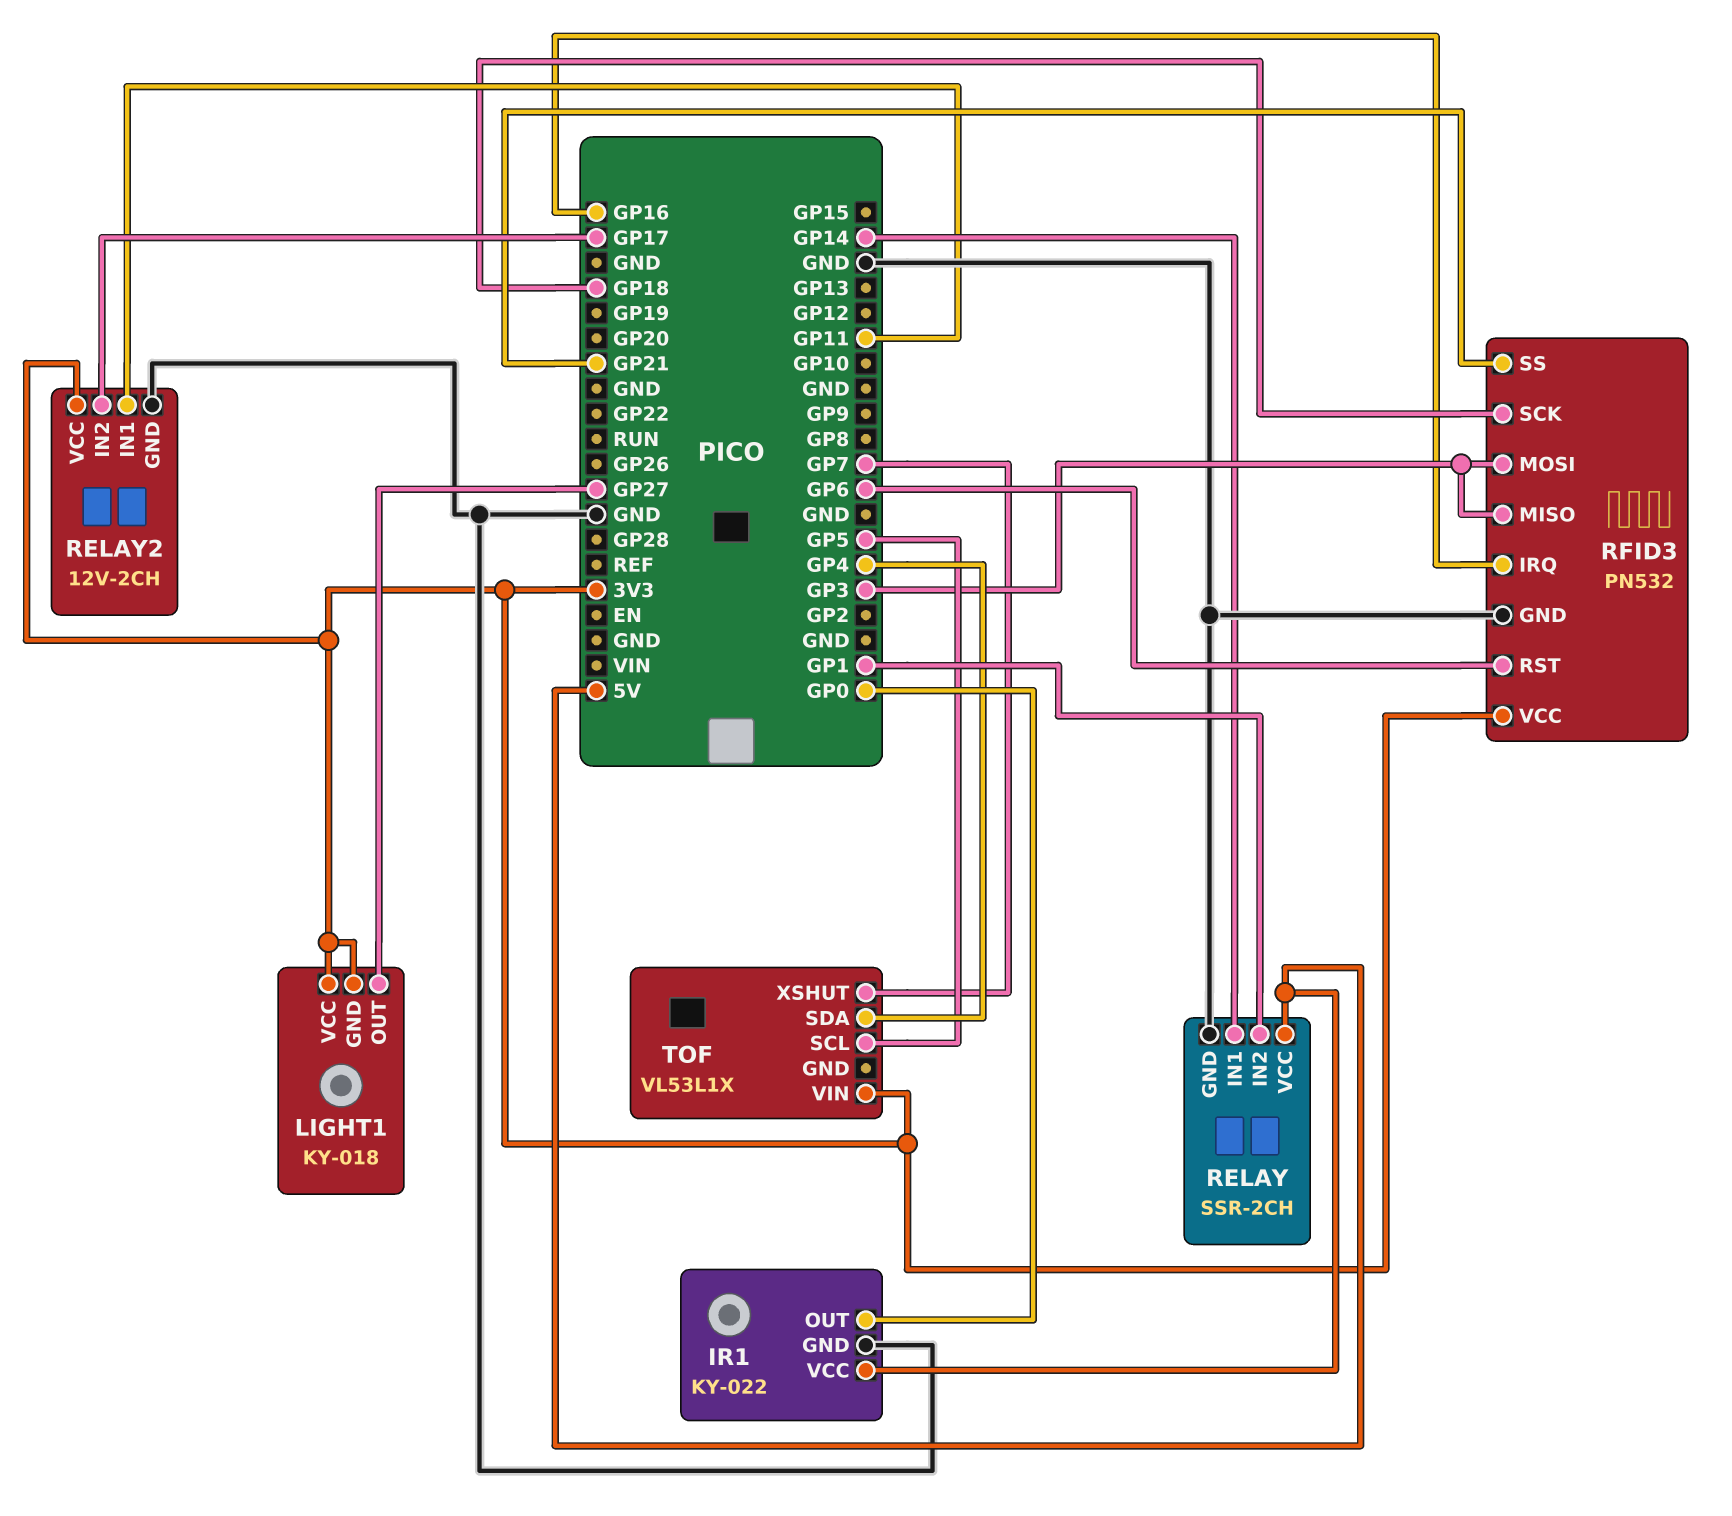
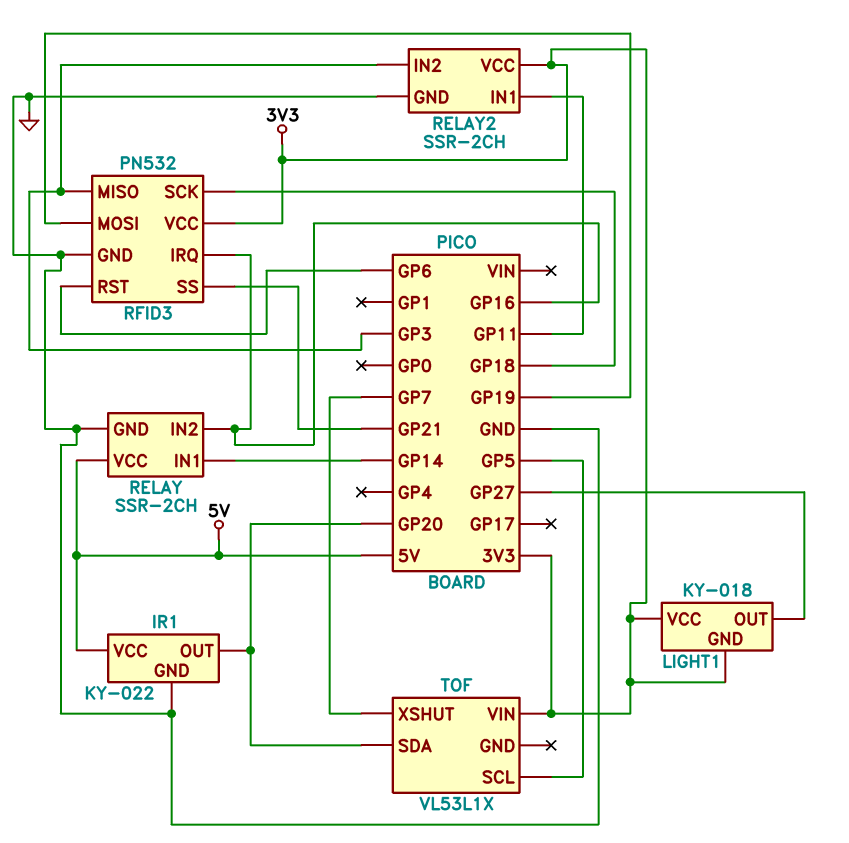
IR1 pin OUT: GP0 -> GP20
RELAY pin IN2: GP1 -> GP16
RELAY2: 12V-2CH -> SSR-2CH
RELAY2 pin IN2: GP17 -> GP3
RFID3 pin MOSI: GP3 -> GP19
TOF pin SDA: GP4 -> GP20

